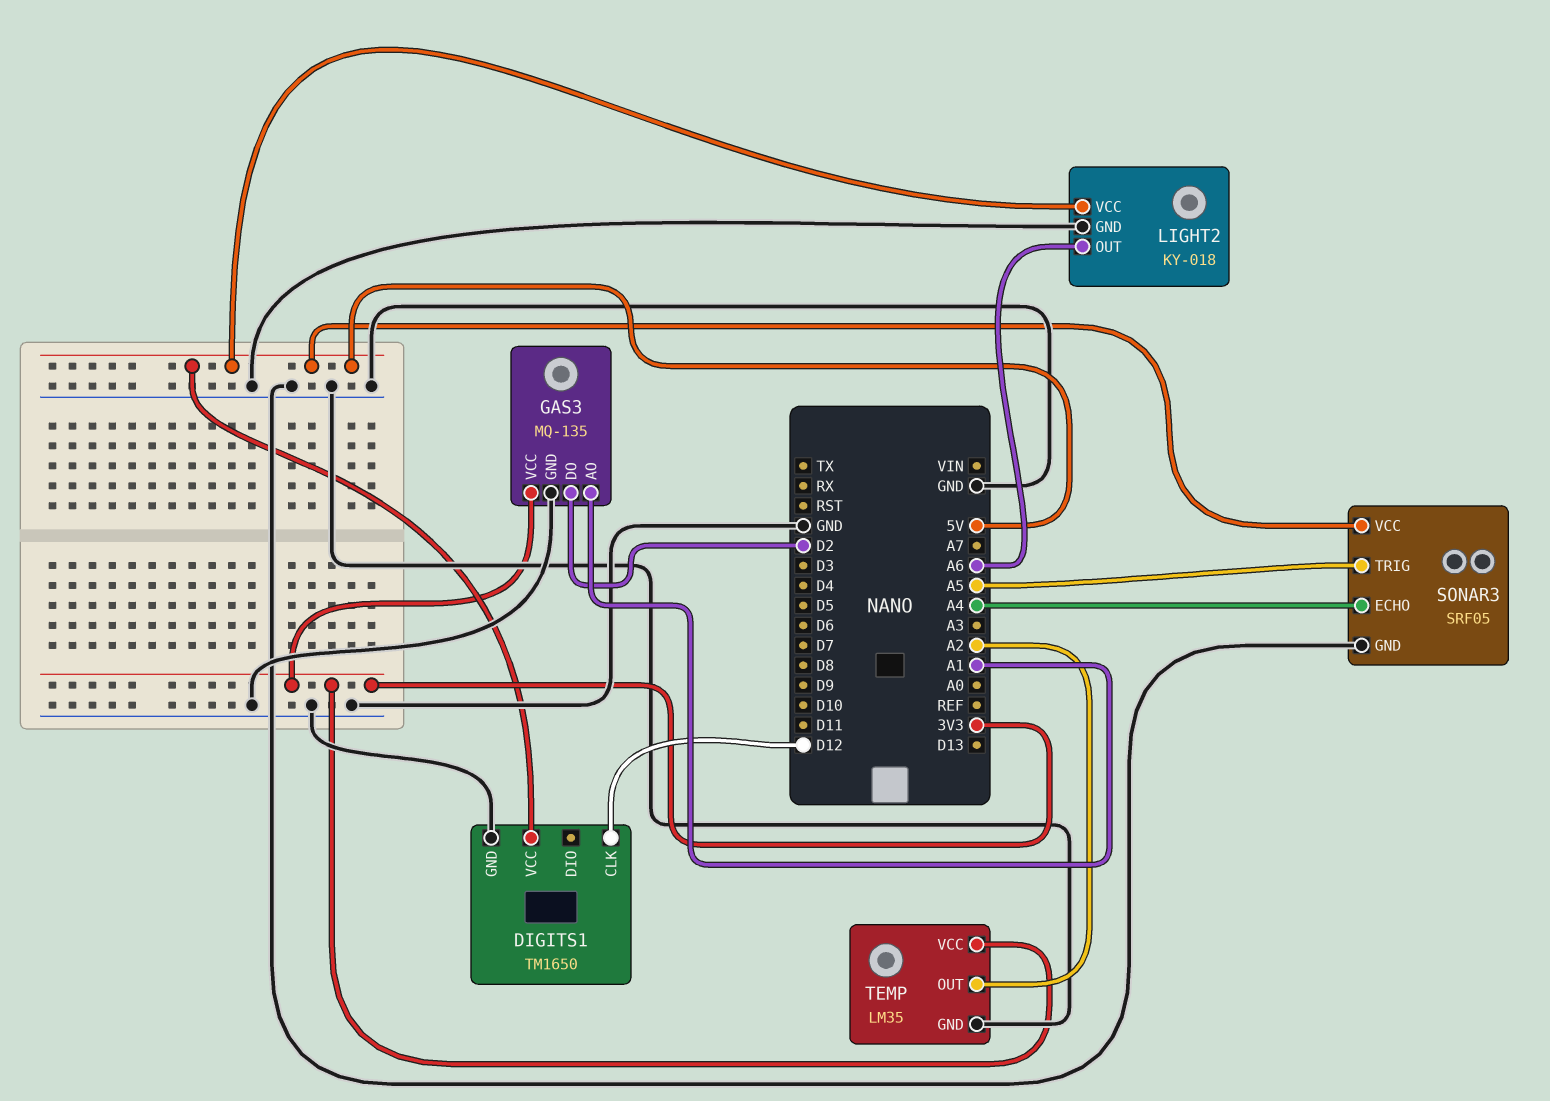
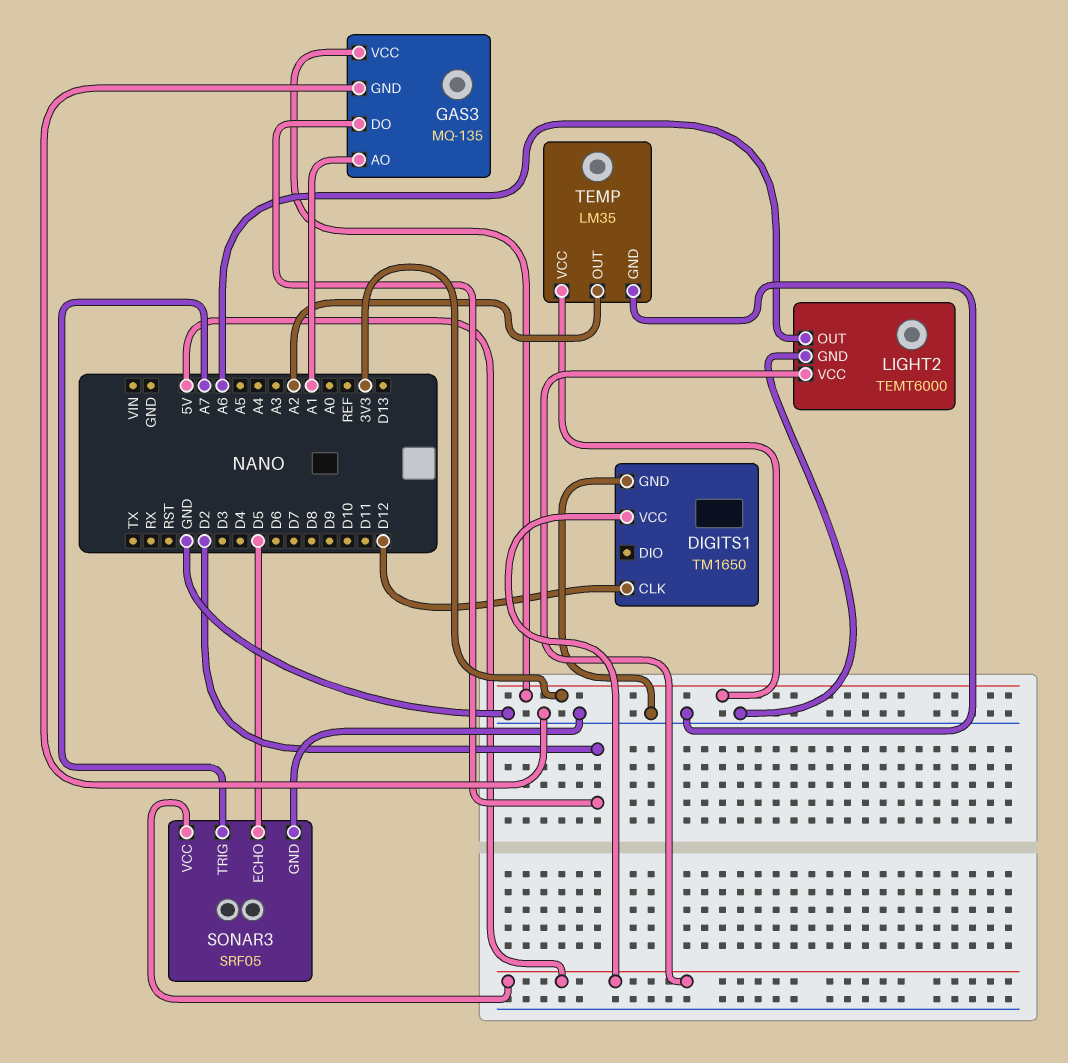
LIGHT2: KY-018 -> TEMT6000
SONAR3 pin ECHO: A4 -> D5
SONAR3 pin TRIG: A5 -> A7

